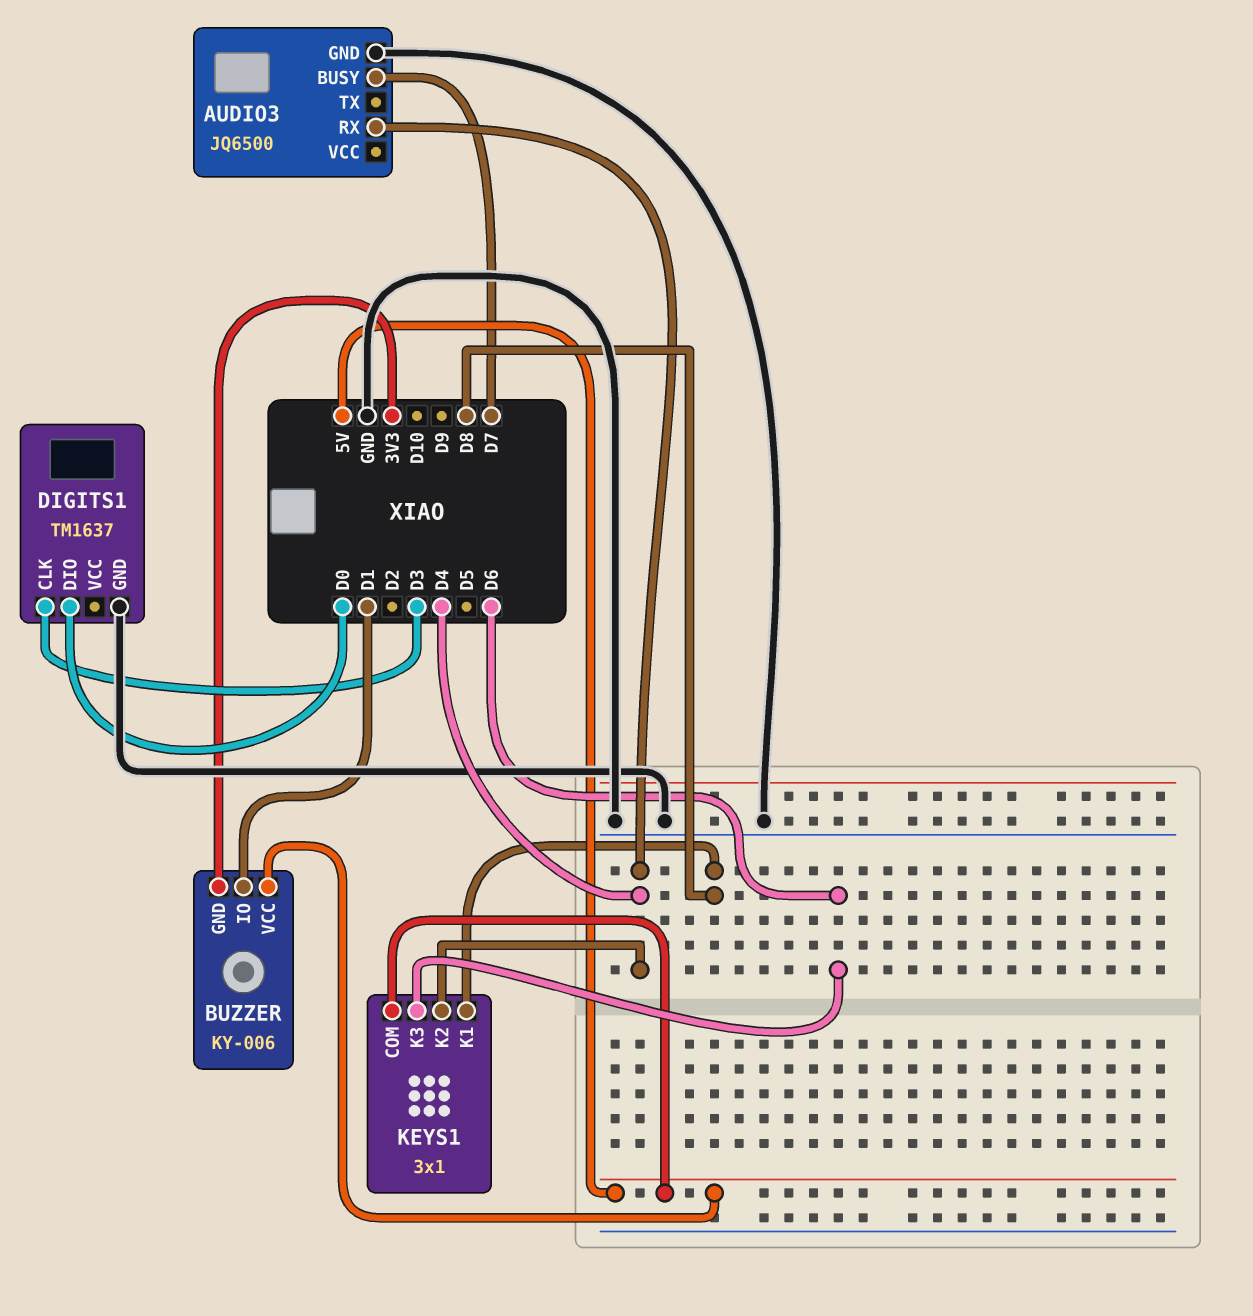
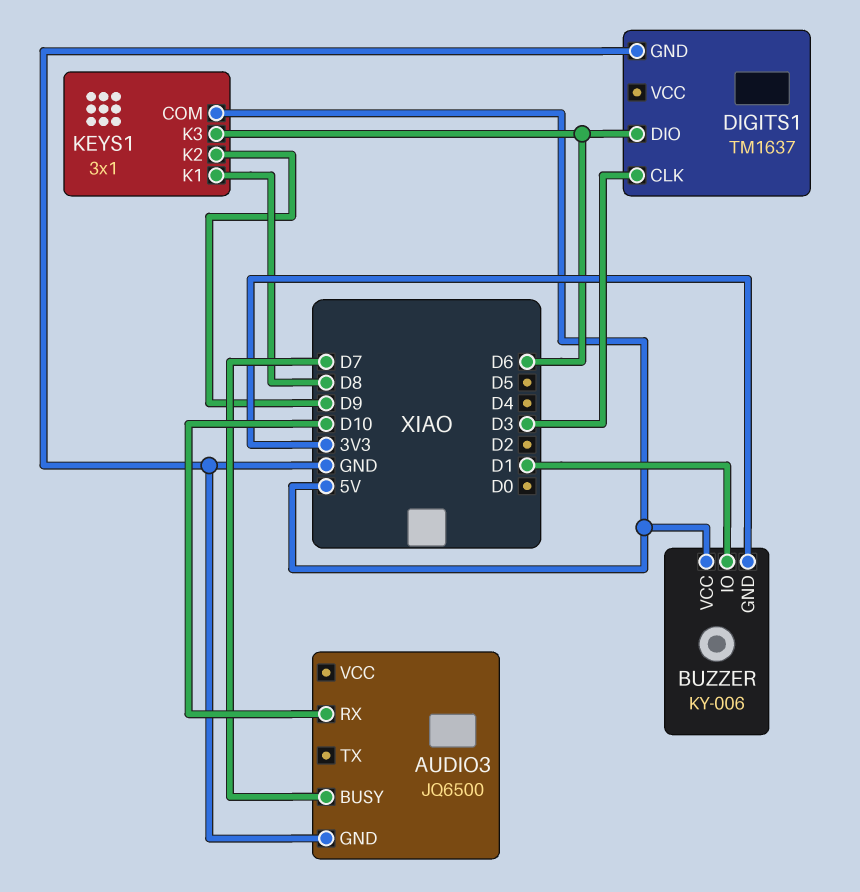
AUDIO3 pin RX: D4 -> D10
DIGITS1 pin DIO: D0 -> D6
KEYS1 pin K2: D4 -> D9

